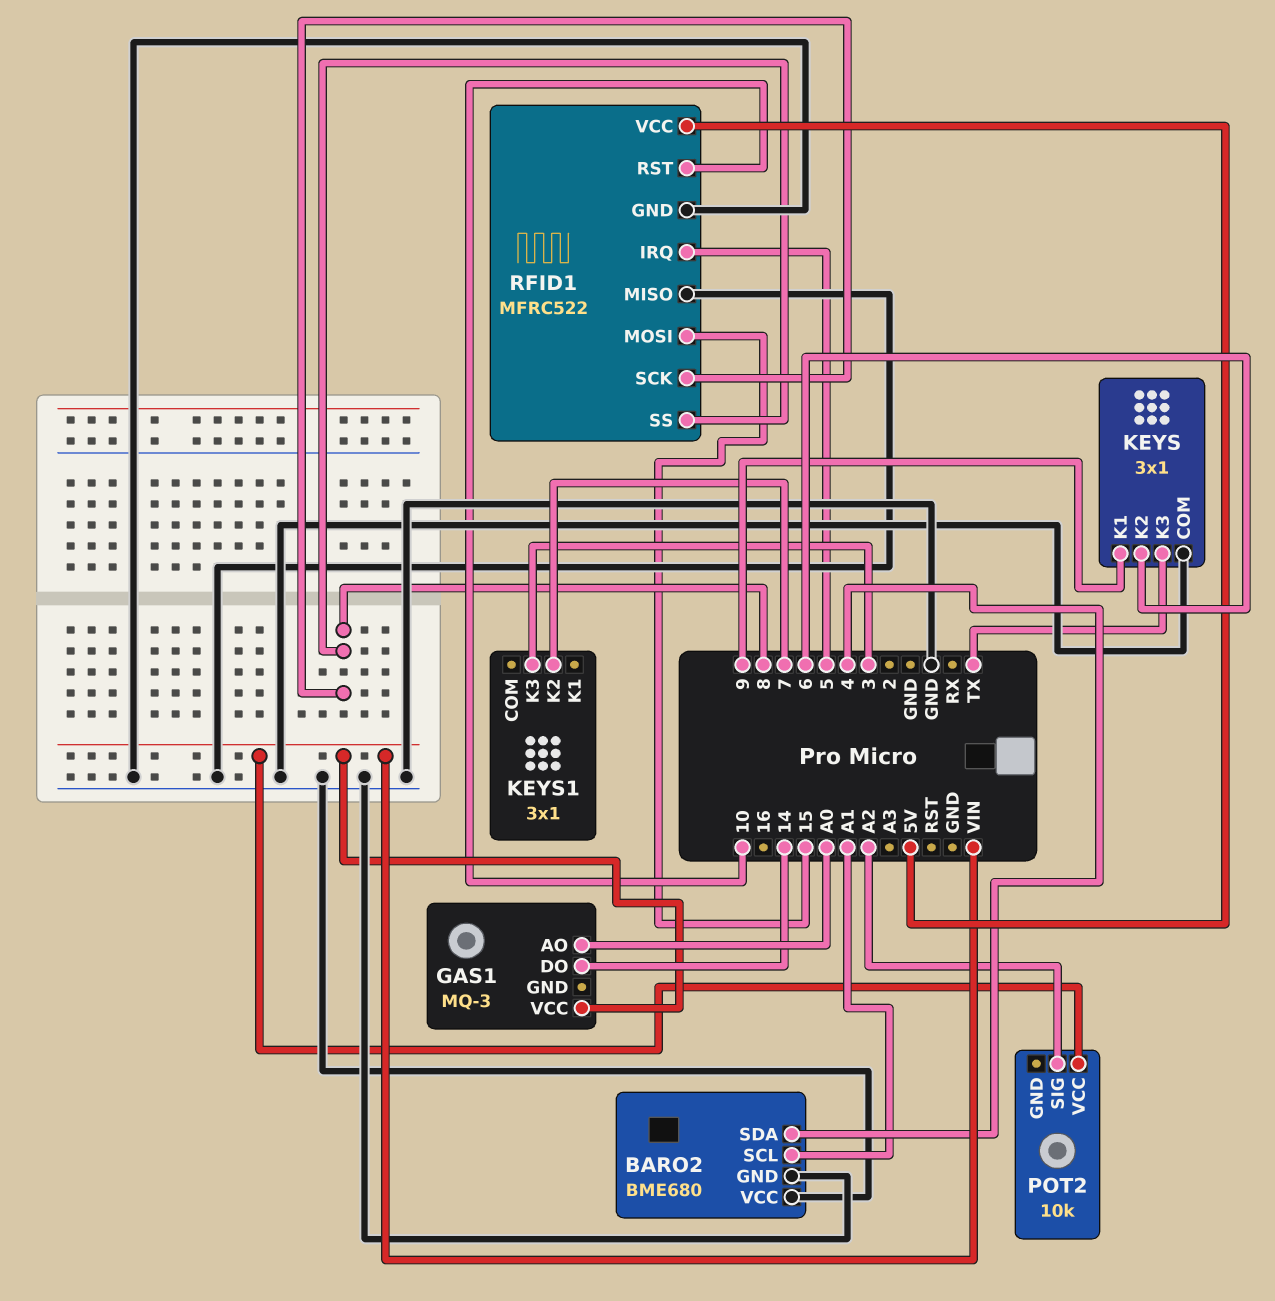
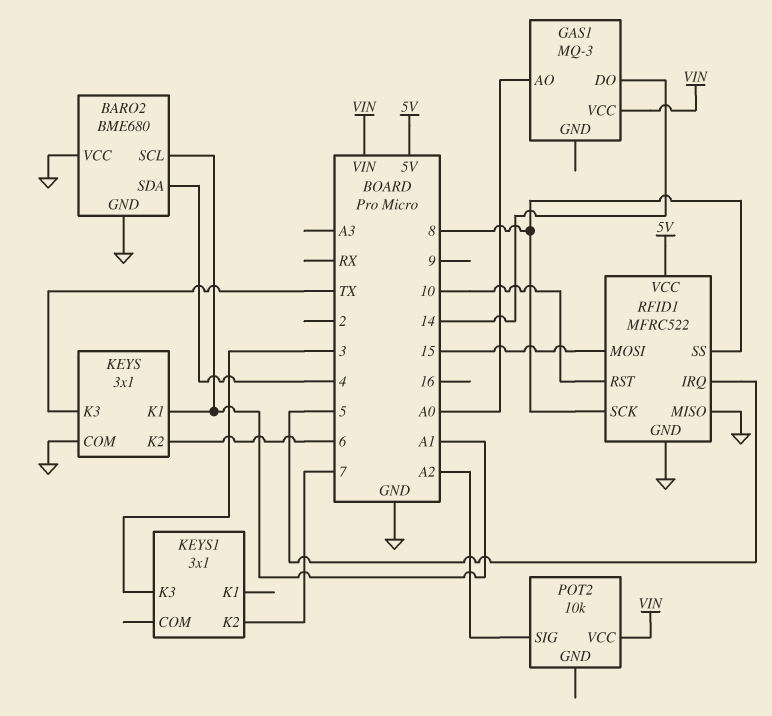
KEYS pin K1: 9 -> A1

